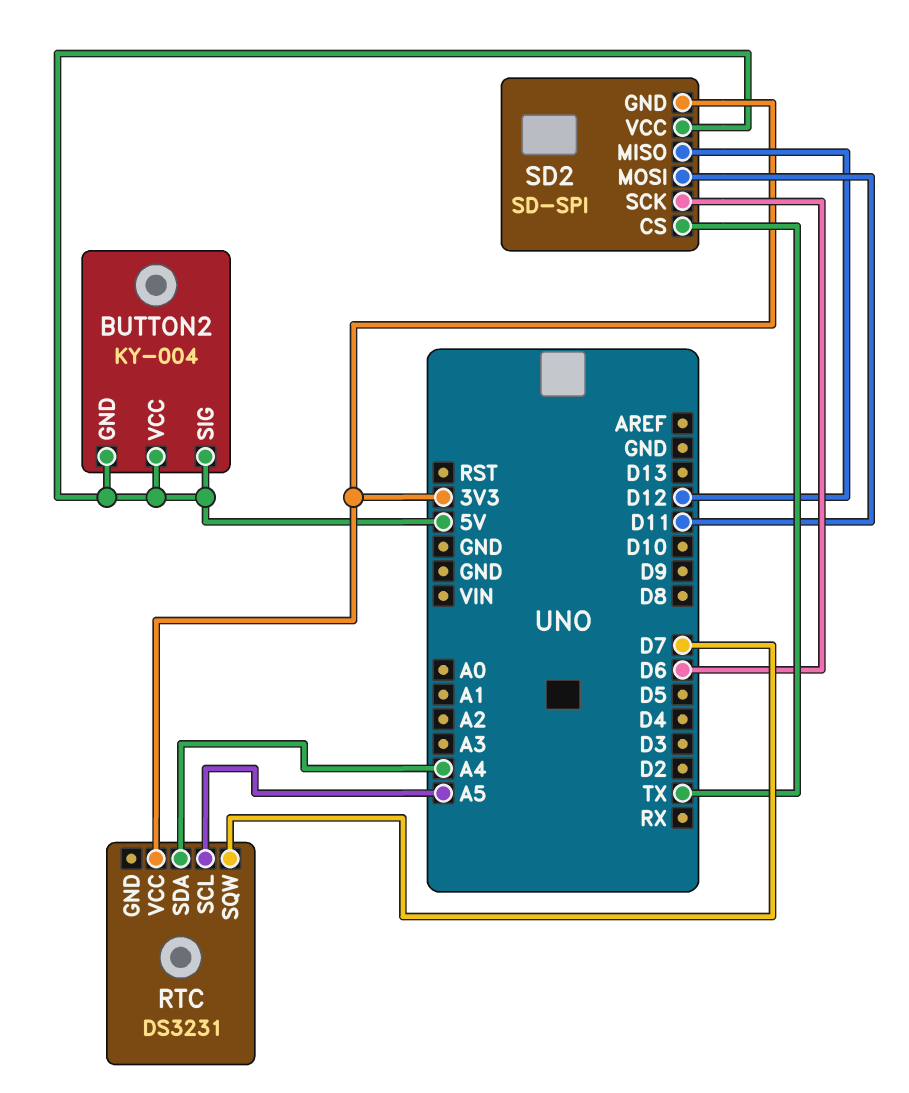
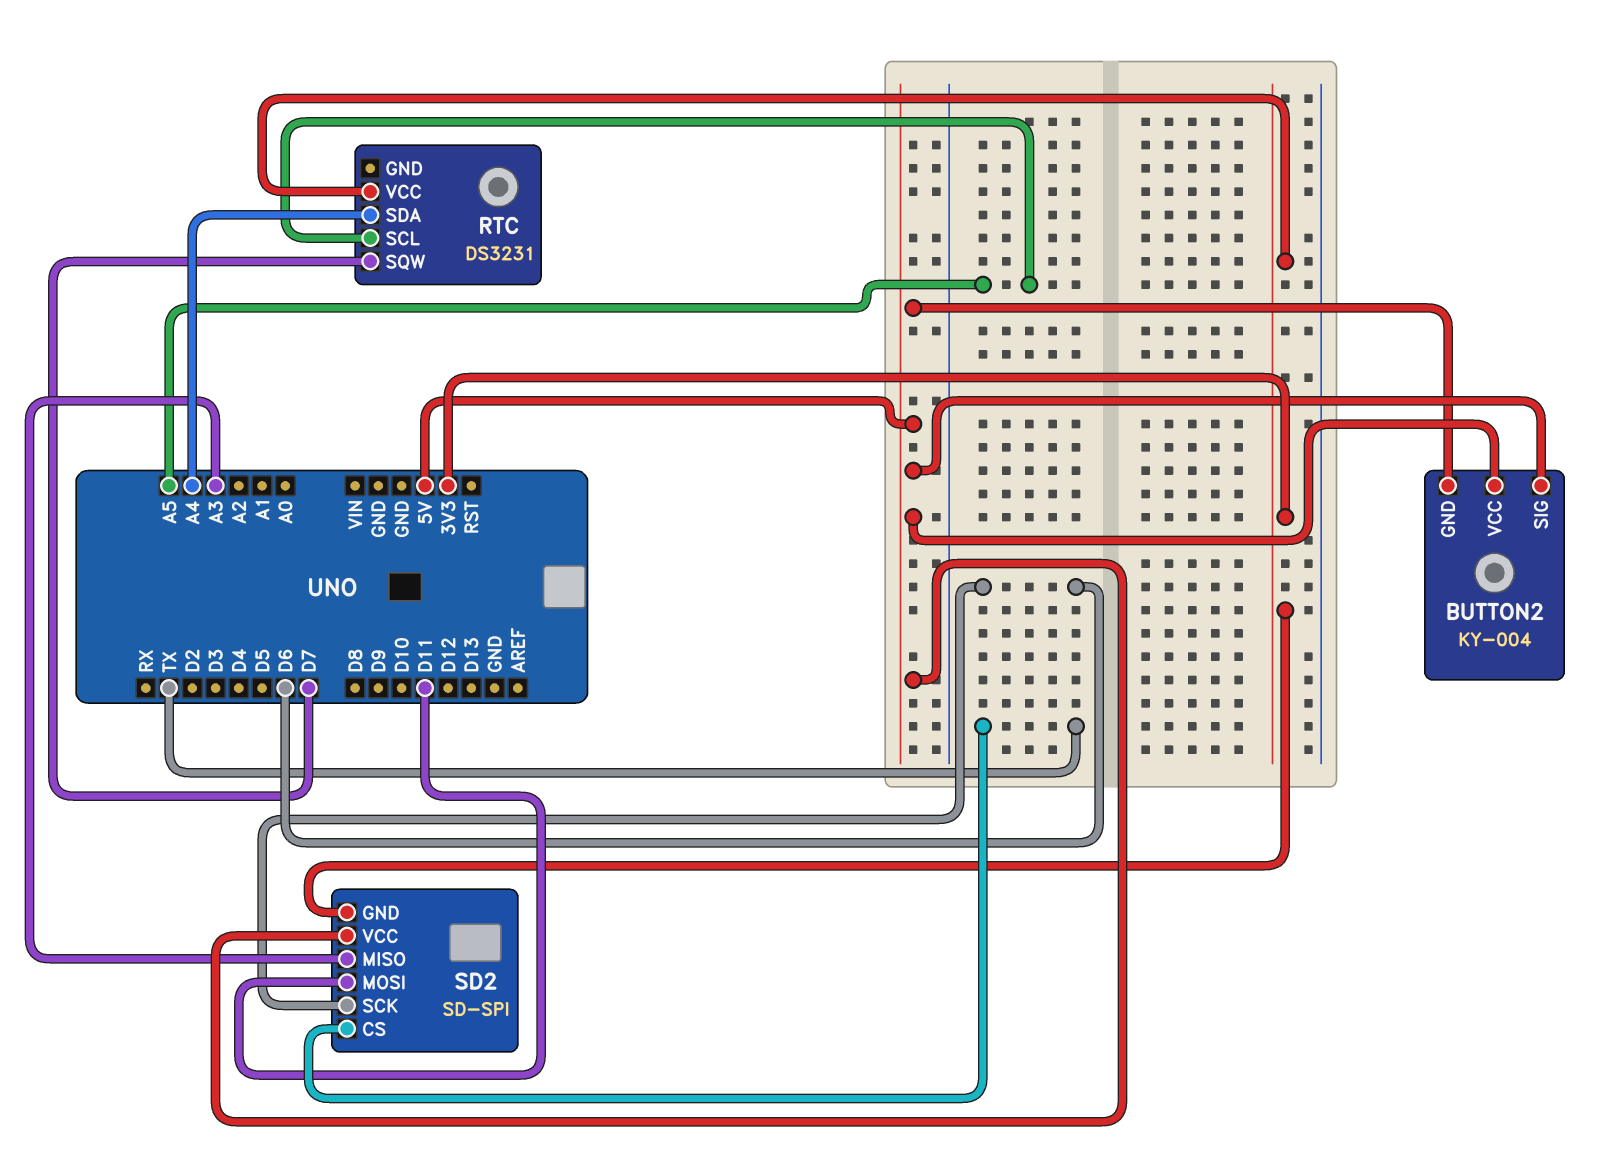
SD2 pin MISO: D12 -> A3

